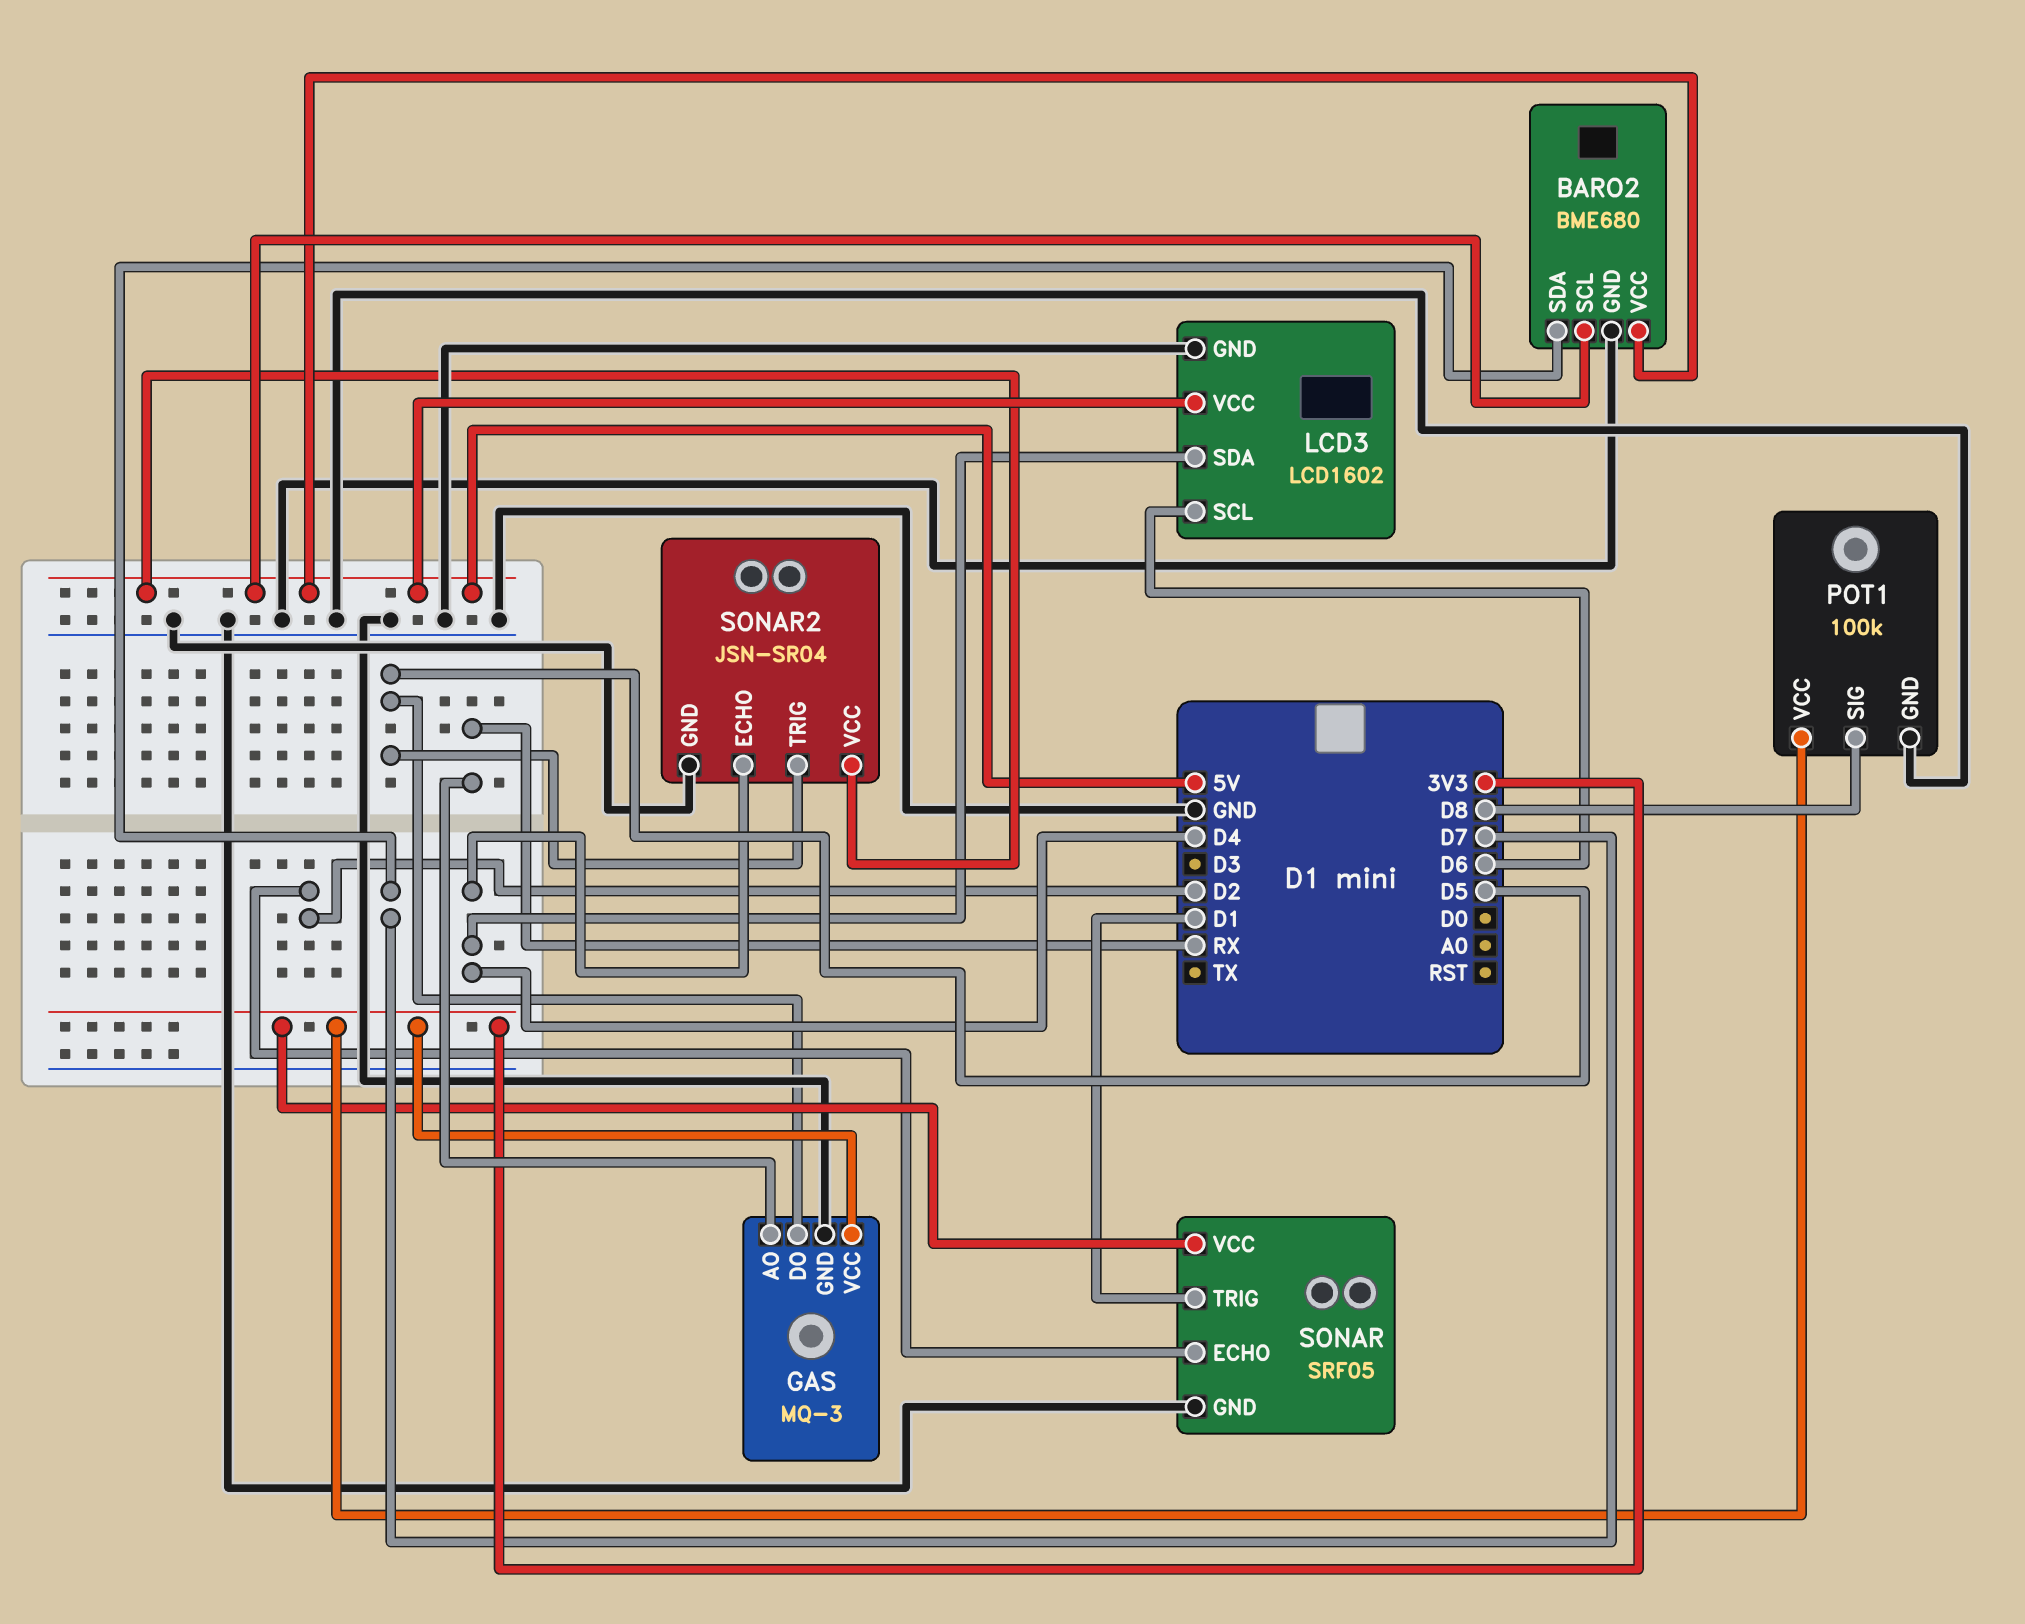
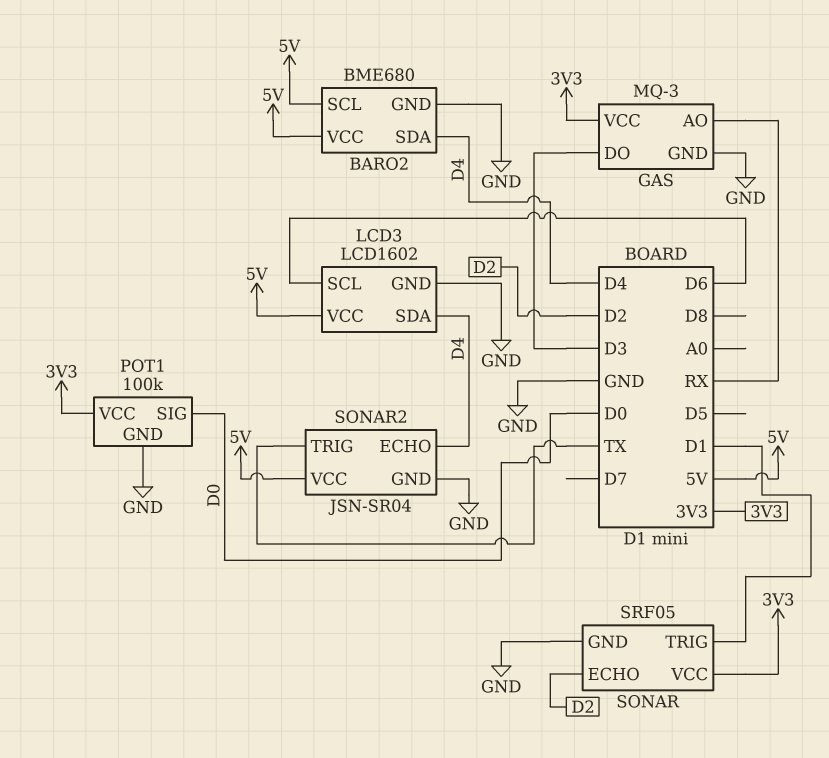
BARO2 pin SDA: D7 -> D4
GAS pin DO: D5 -> D3
POT1 pin SIG: D8 -> D0
SONAR2 pin TRIG: D5 -> TX

